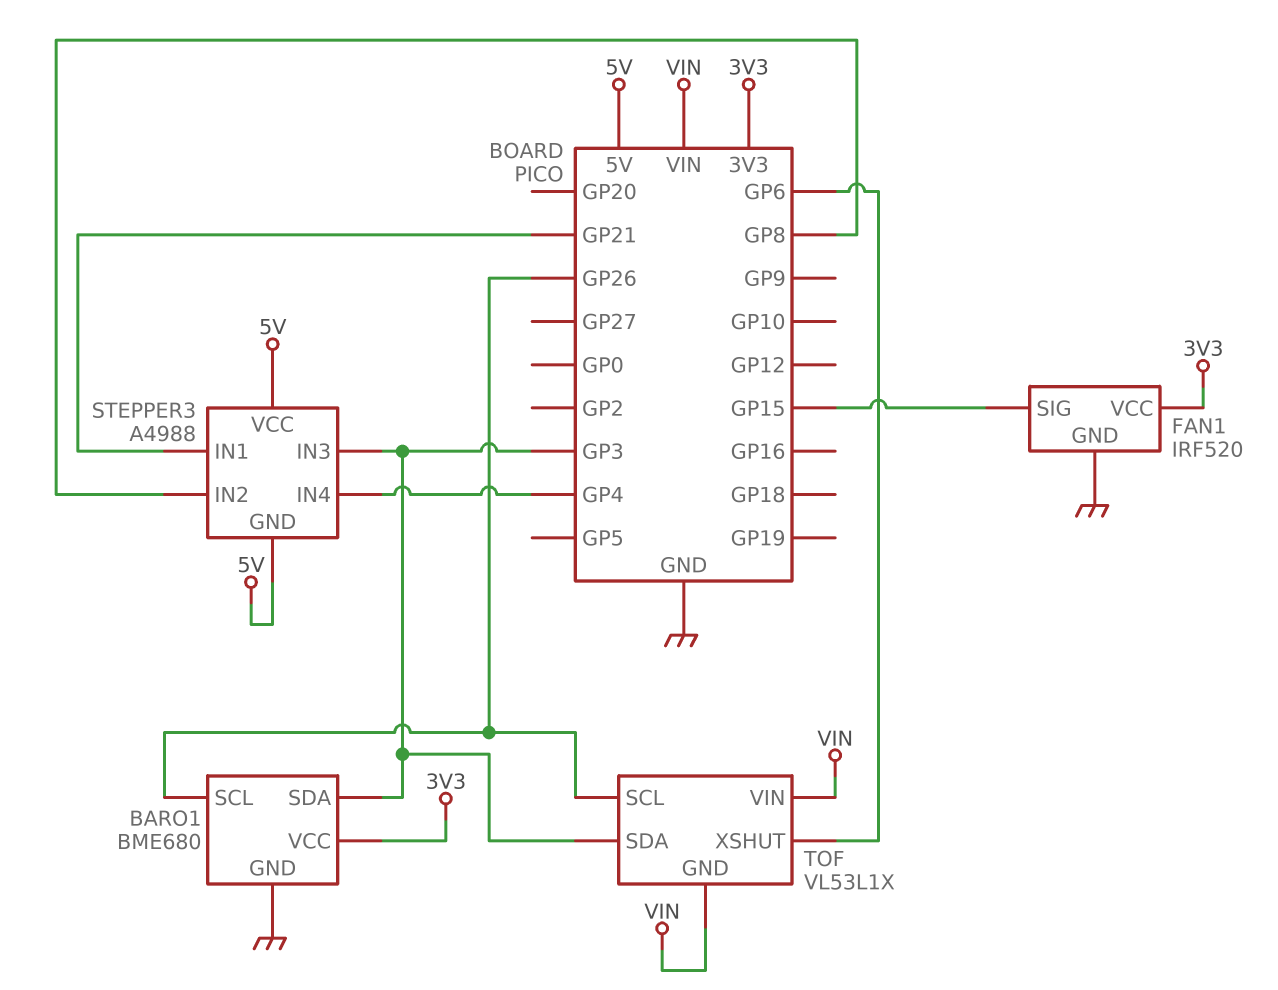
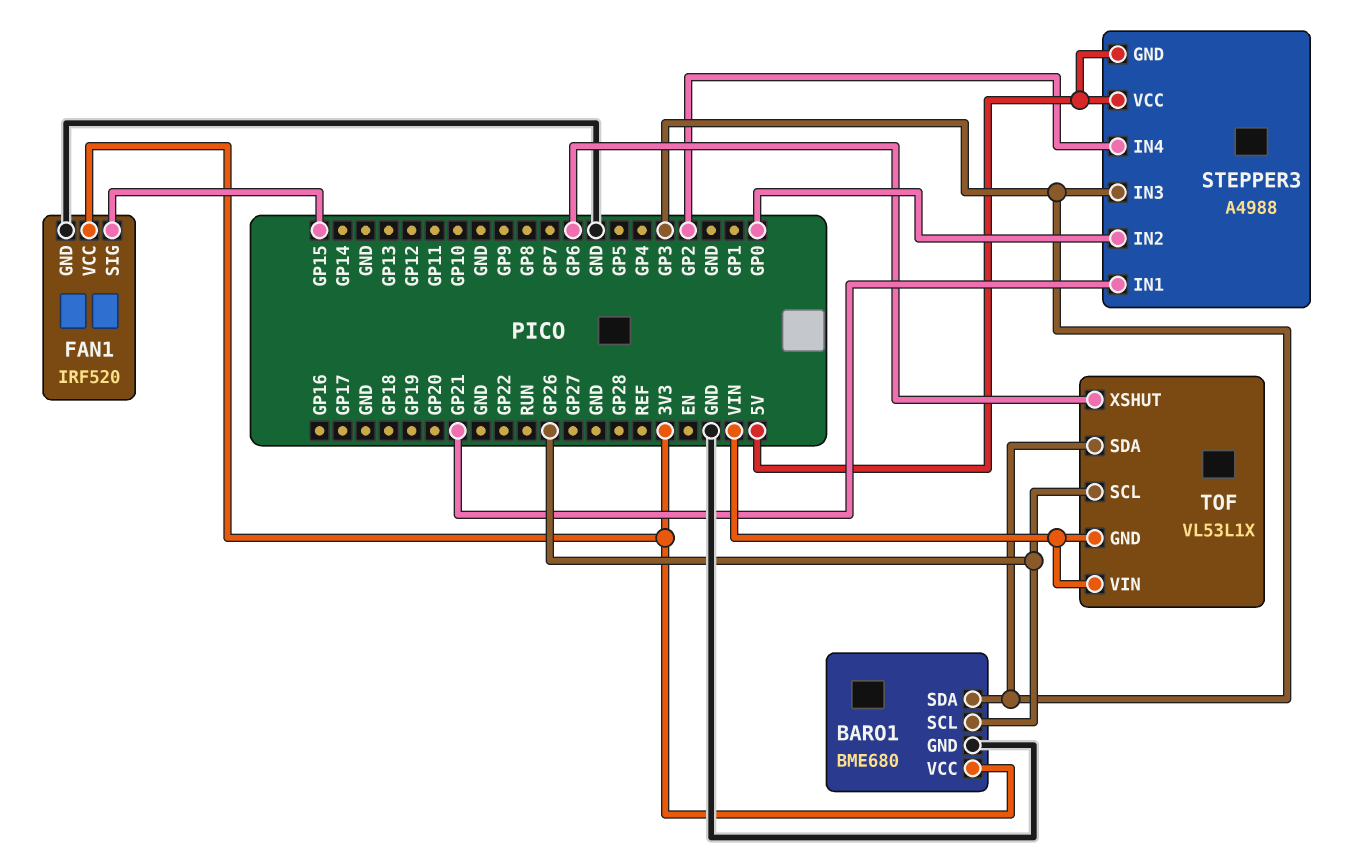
STEPPER3 pin IN2: GP8 -> GP0
STEPPER3 pin IN4: GP4 -> GP2

